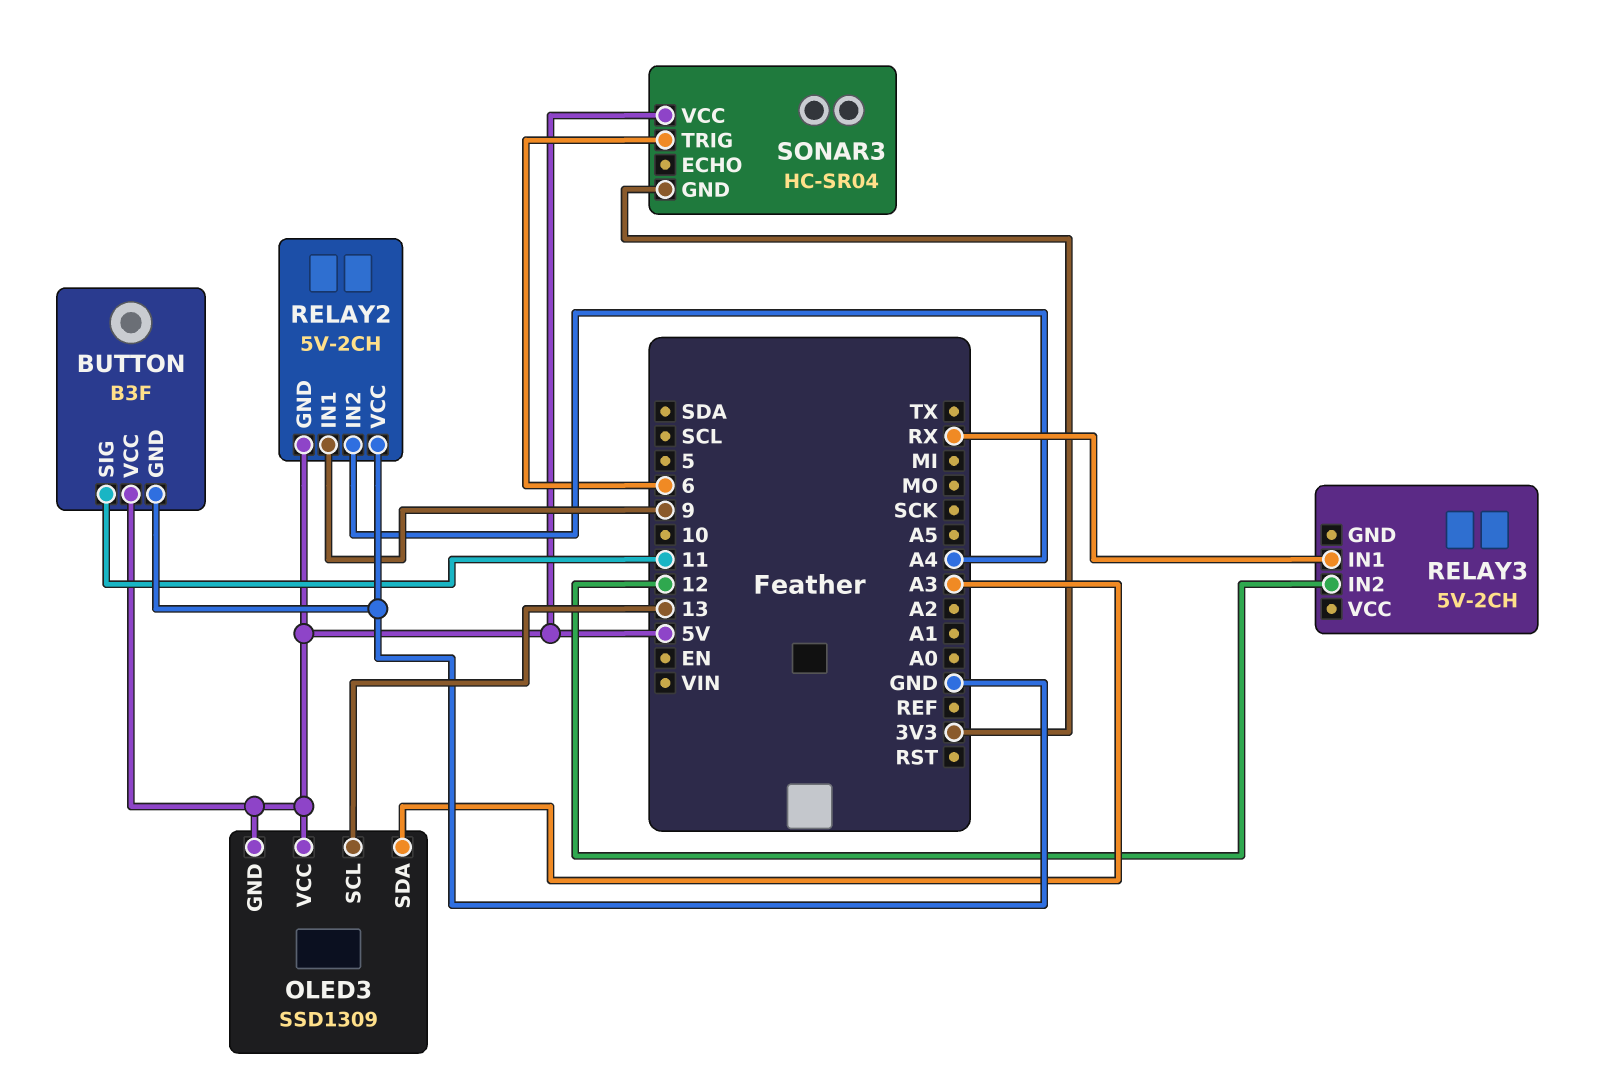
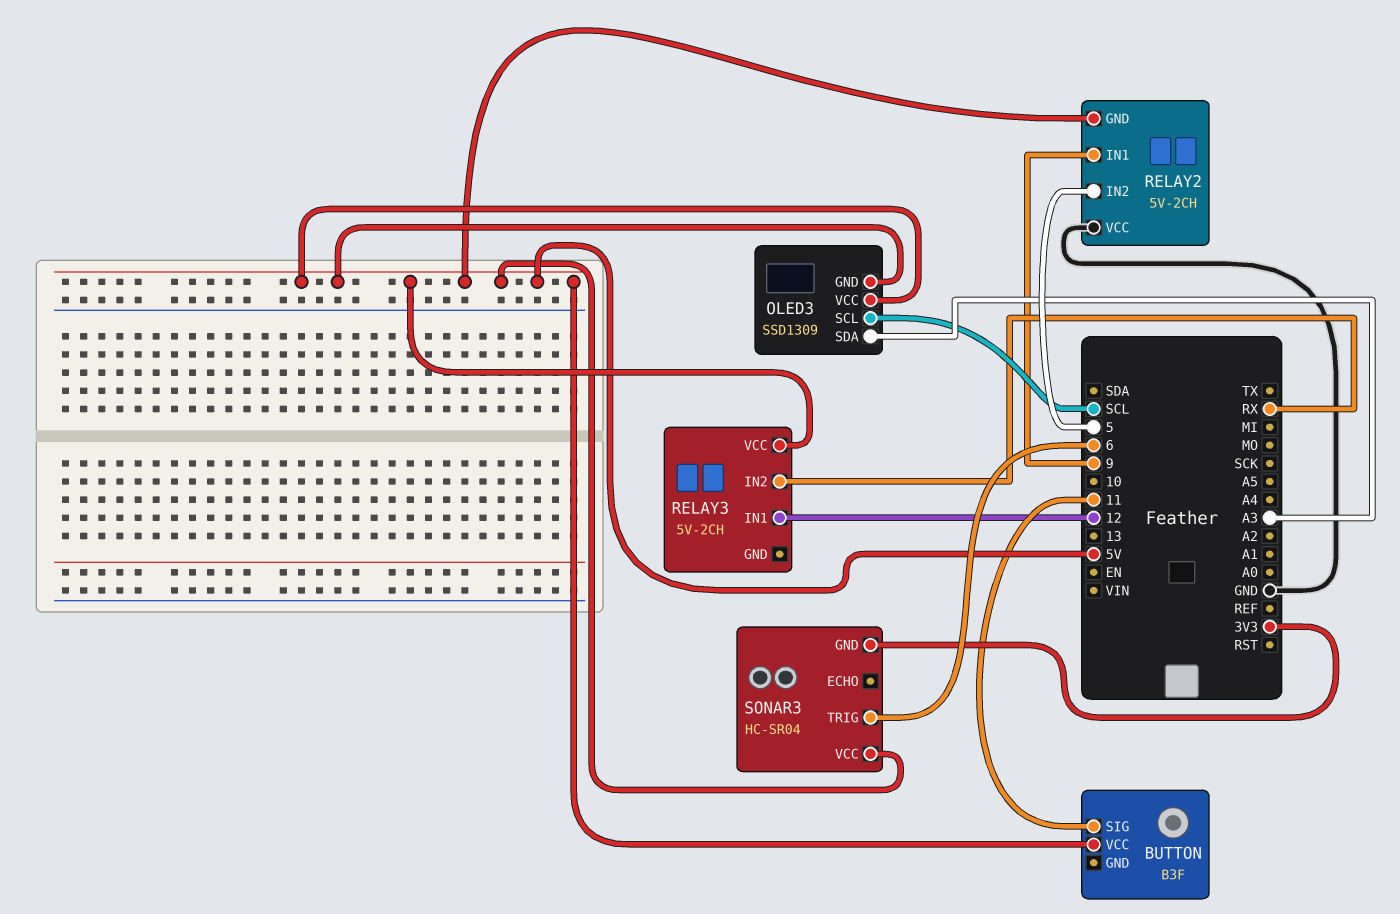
BUTTON pin GND: GND -> none
OLED3 pin SCL: 13 -> SCL
RELAY2 pin IN2: A4 -> 5
RELAY3 pin IN1: RX -> 12
RELAY3 pin IN2: 12 -> RX
RELAY3 pin VCC: none -> 5V

